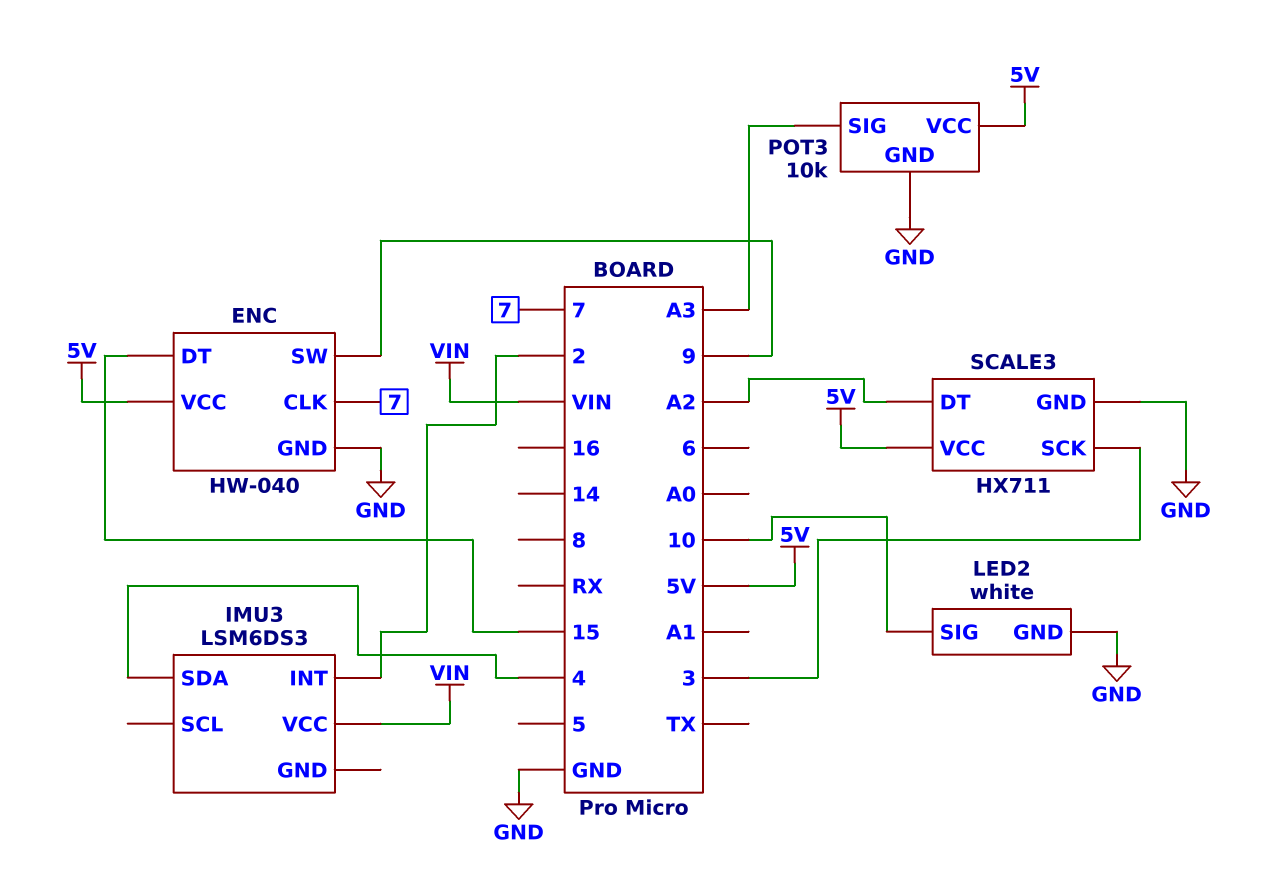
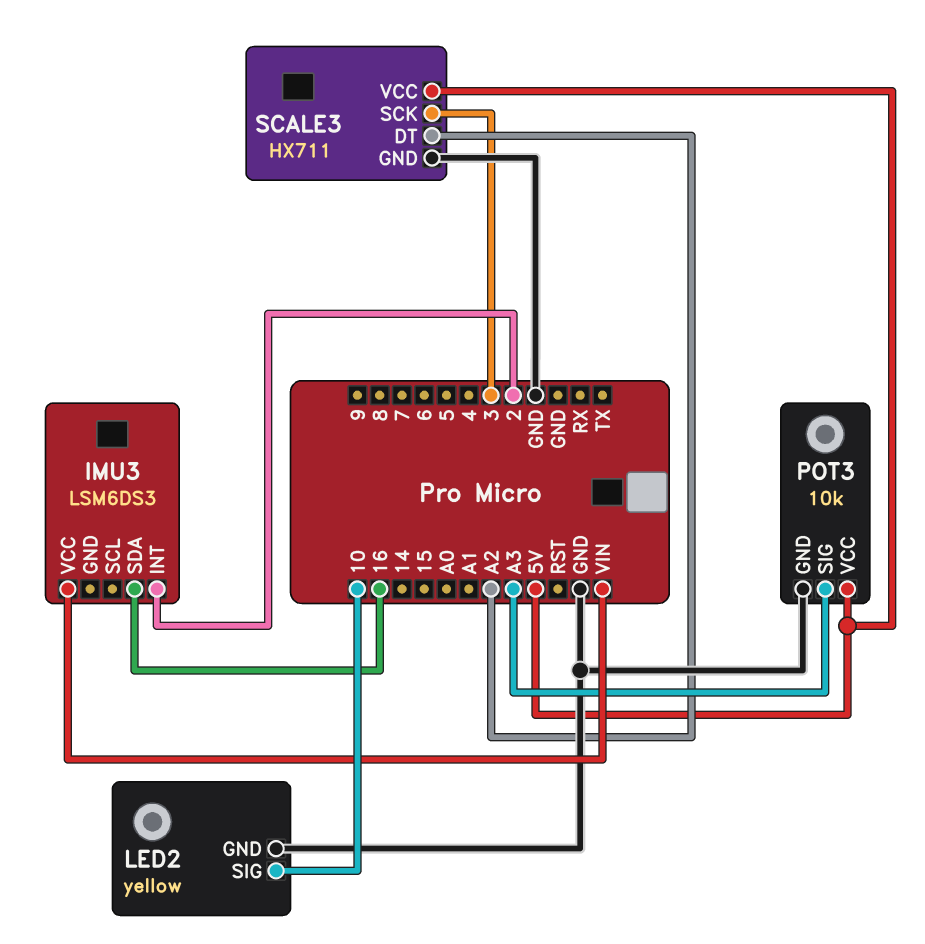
ENC: HW-040 -> none
ENC pin CLK: 7 -> none
ENC pin DT: 15 -> none
ENC pin GND: GND -> none
ENC pin SW: 9 -> none
ENC pin VCC: 5V -> none
IMU3 pin SDA: 4 -> 16
LED2: white -> yellow

